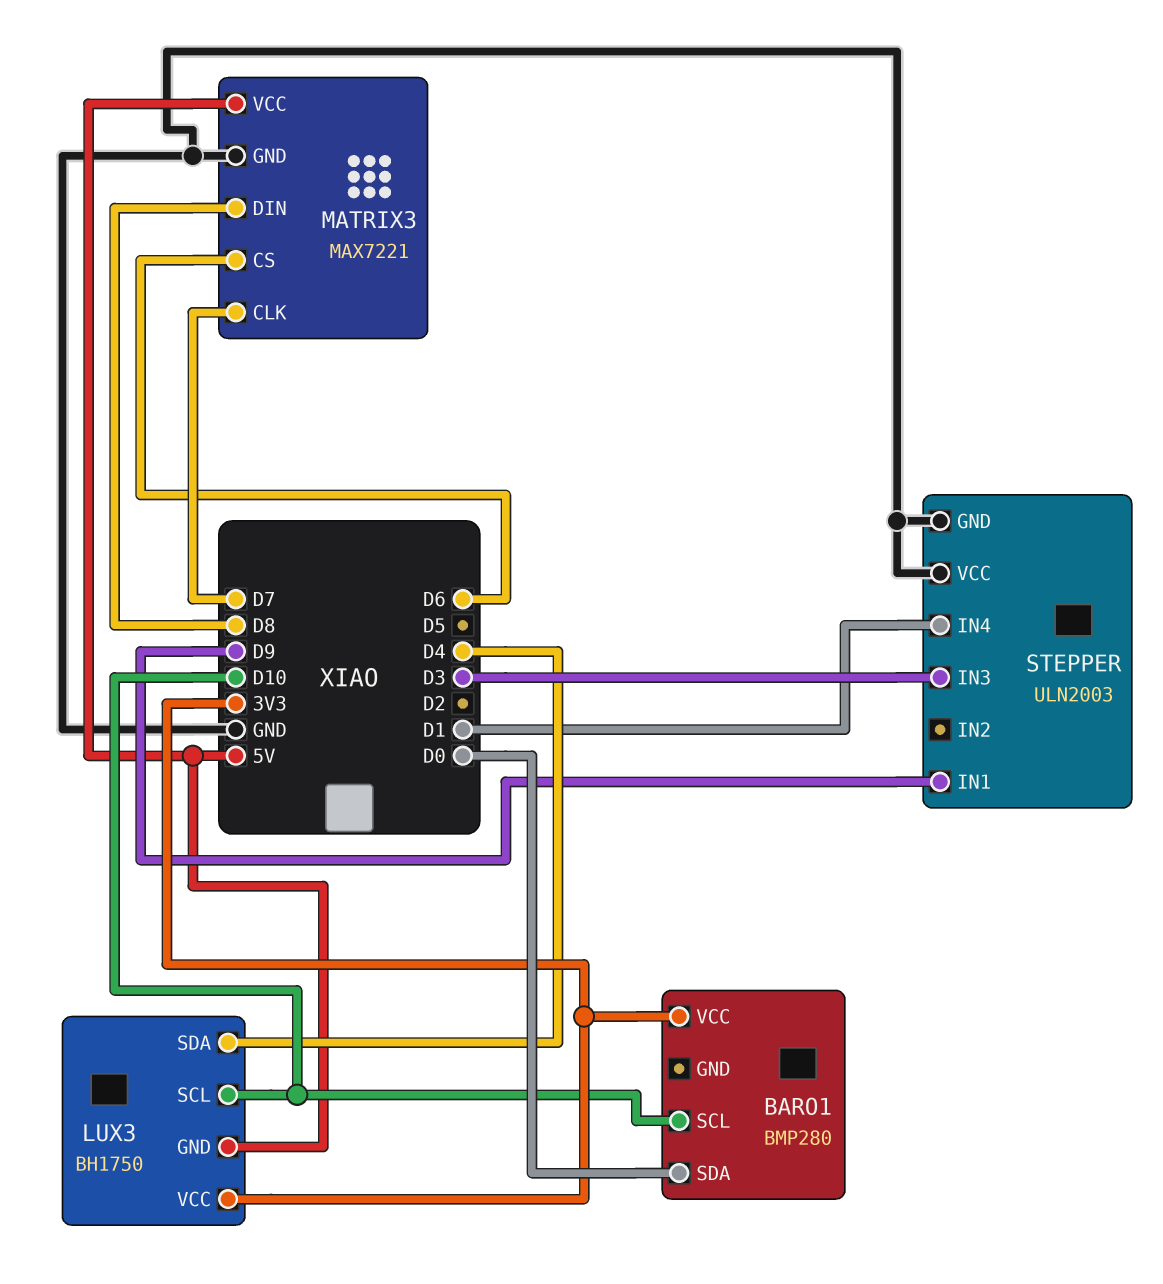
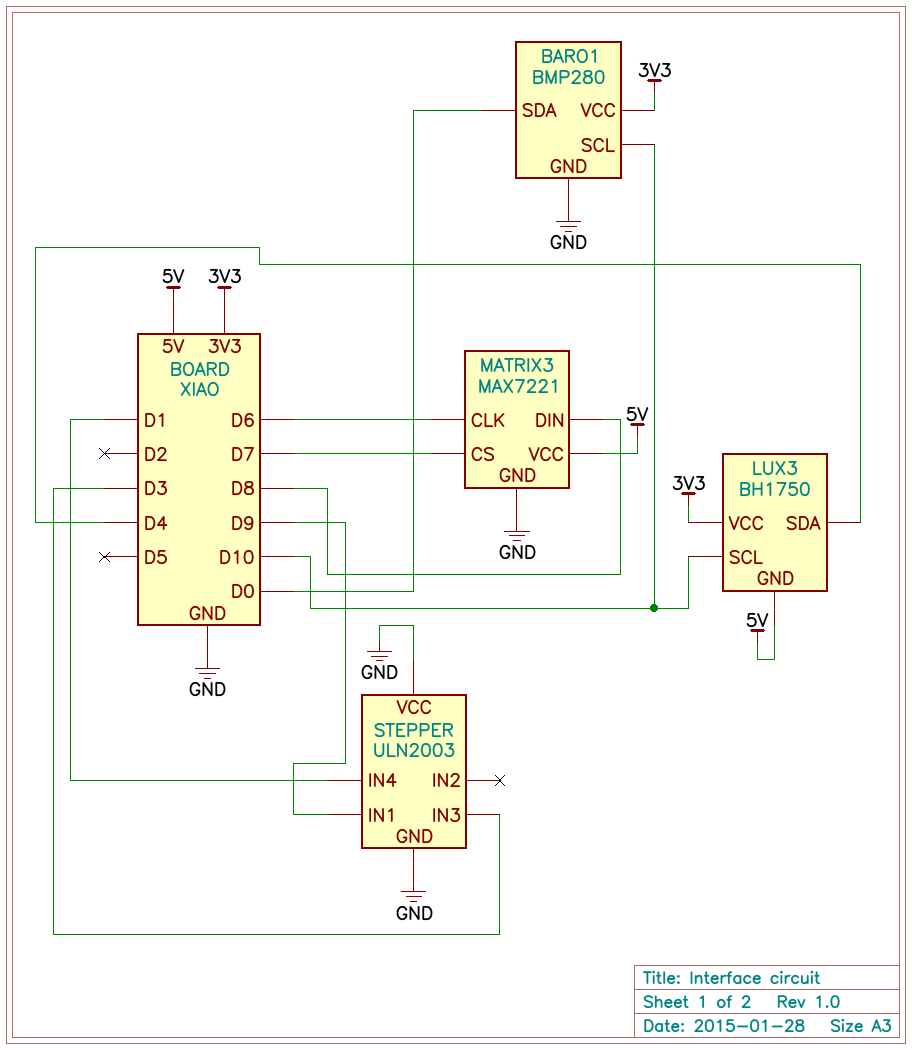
BARO1 pin GND: none -> GND
MATRIX3 pin CLK: D7 -> D6
MATRIX3 pin CS: D6 -> D7

